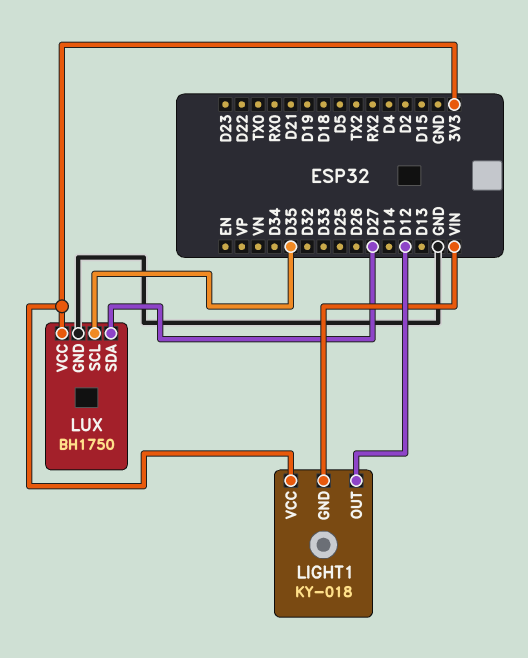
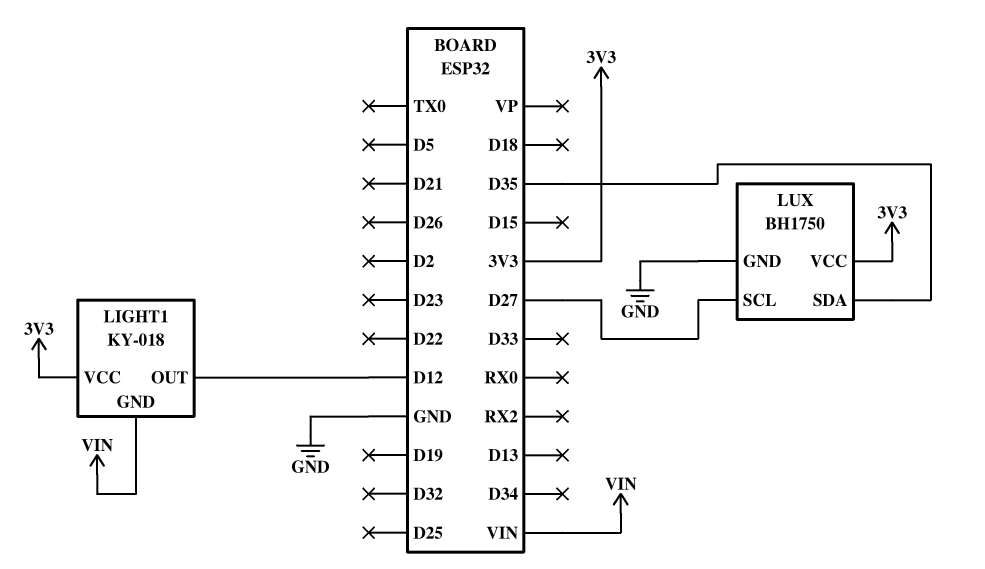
LUX pin SCL: D35 -> D27
LUX pin SDA: D27 -> D35

